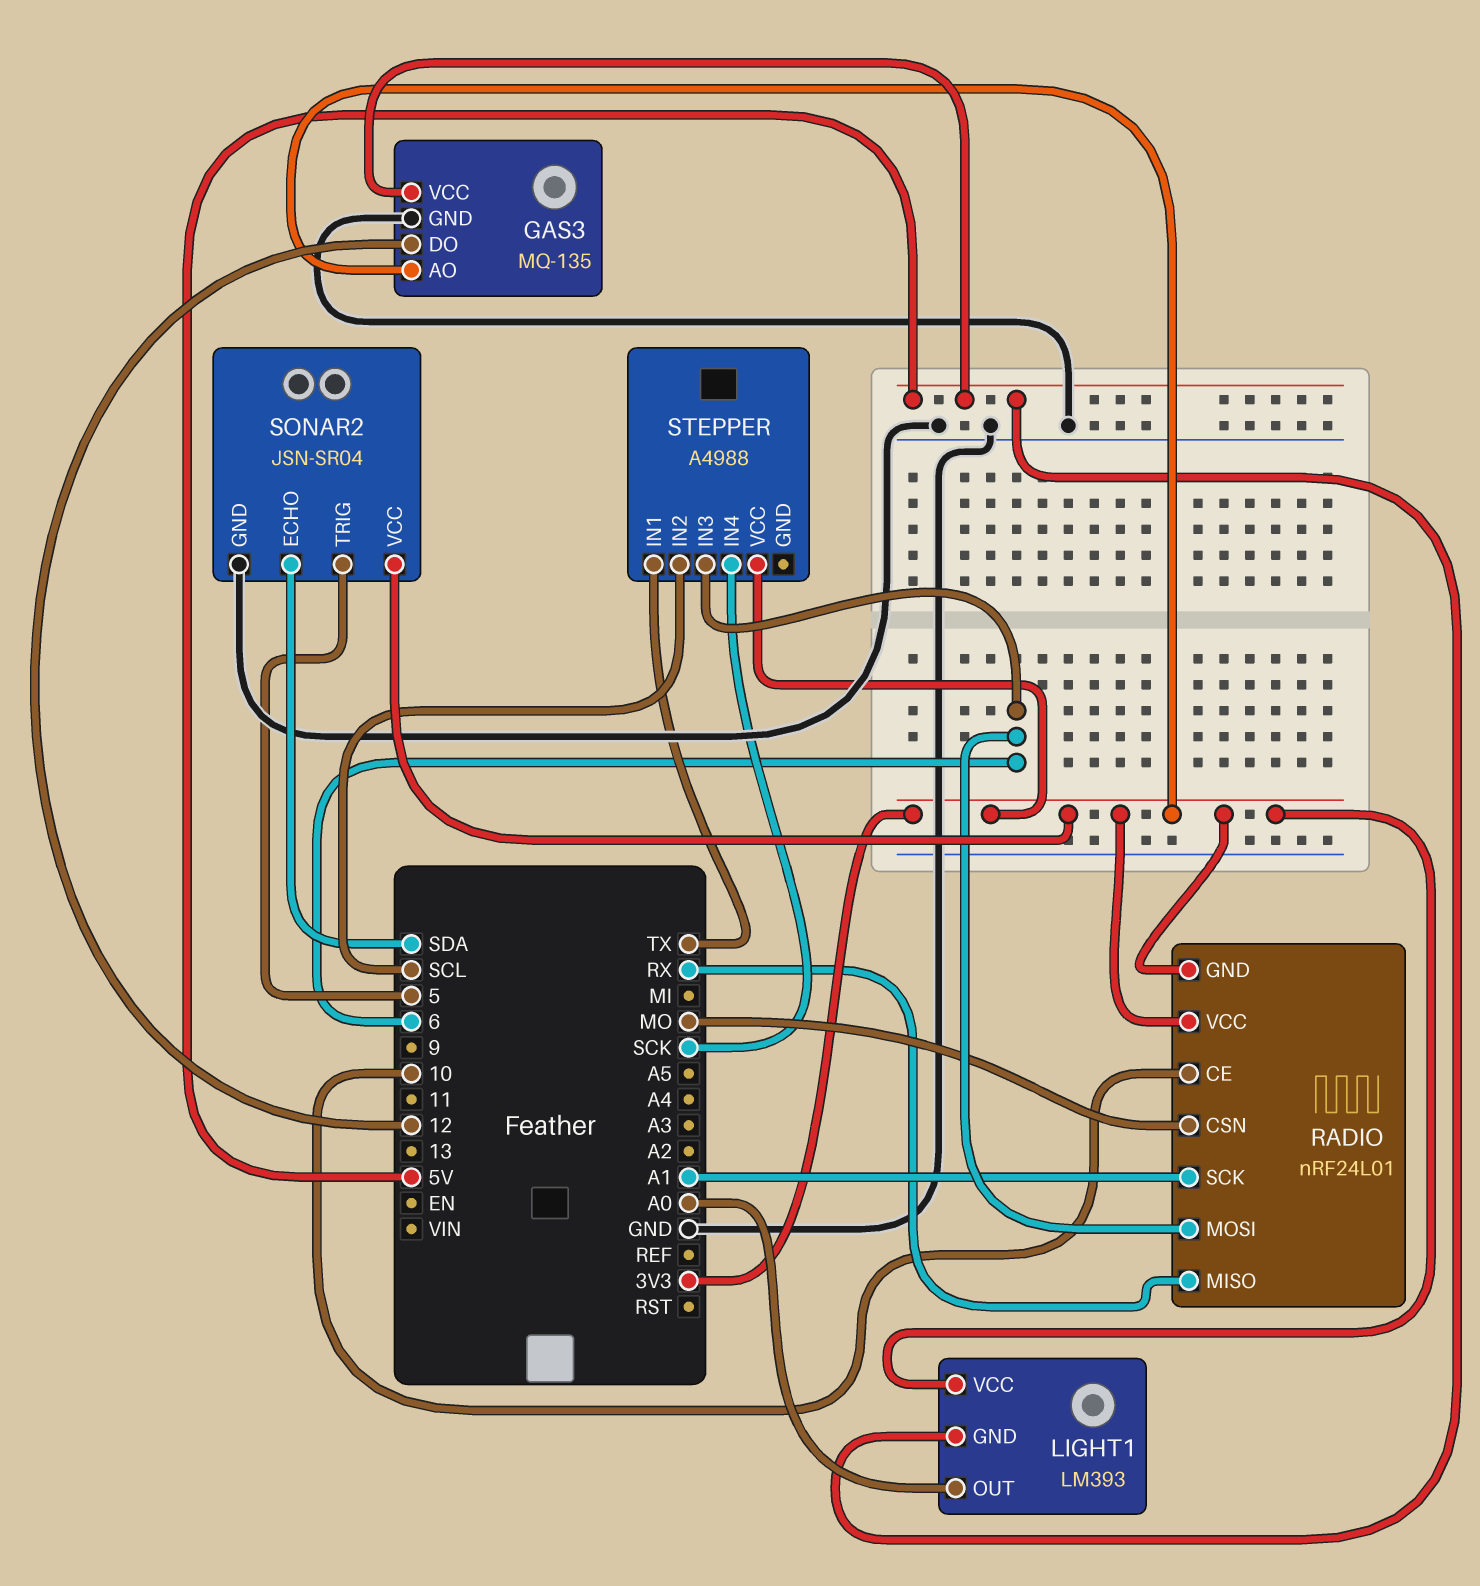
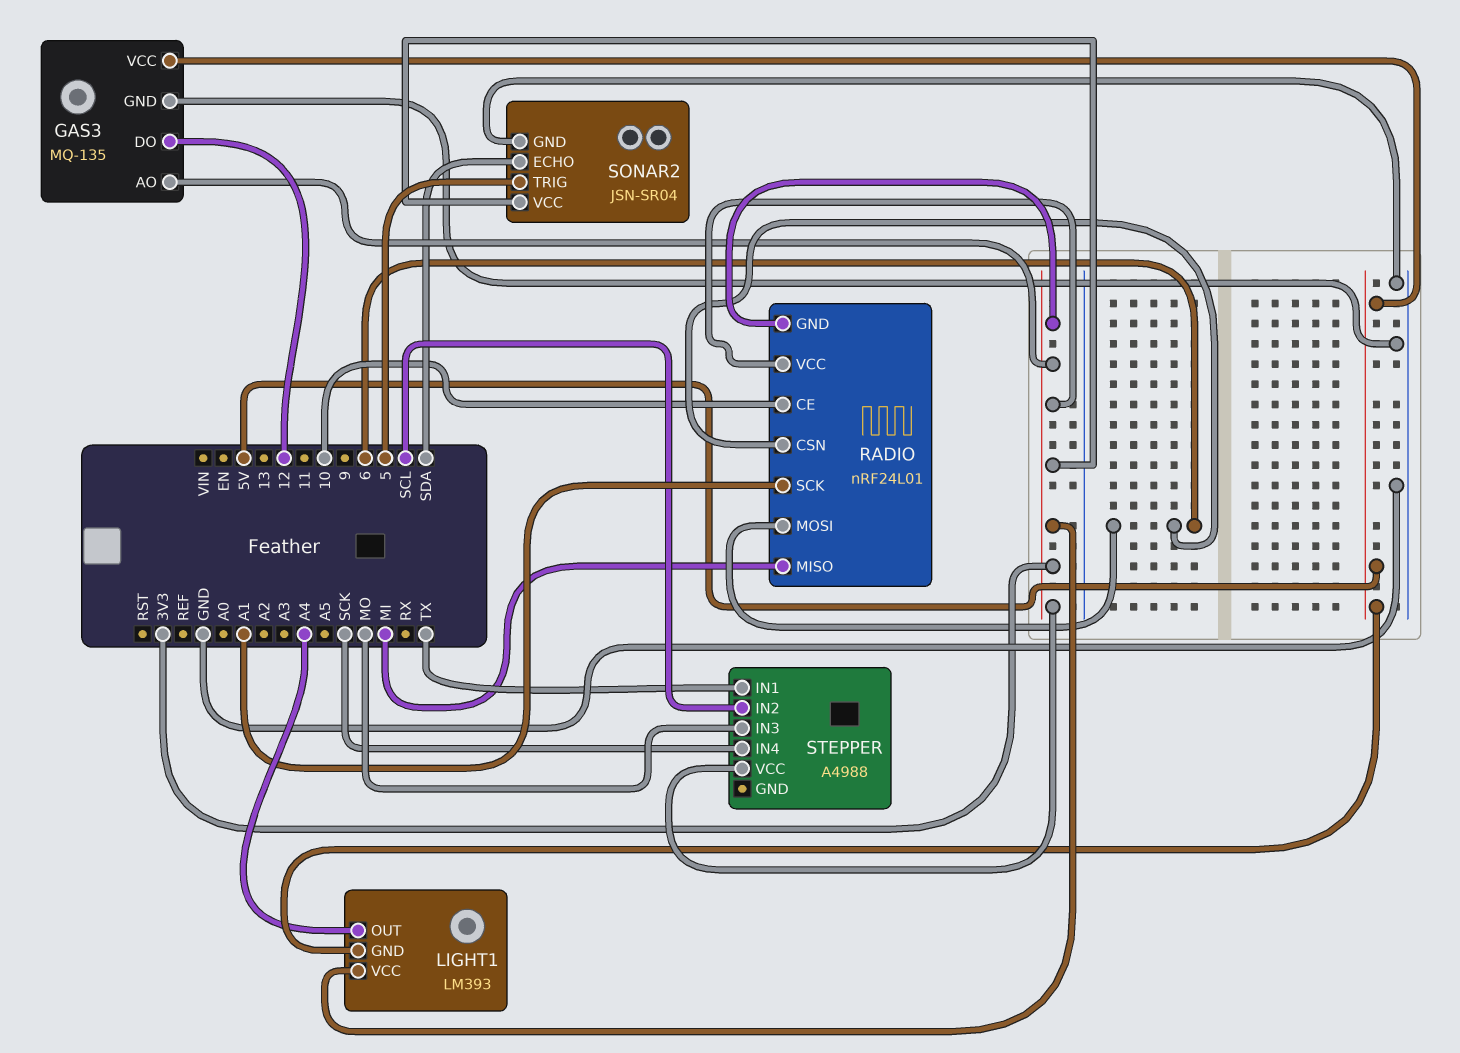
LIGHT1 pin OUT: A0 -> A4
RADIO pin CSN: MO -> 6
RADIO pin MISO: RX -> MI
STEPPER pin IN3: 6 -> MO

